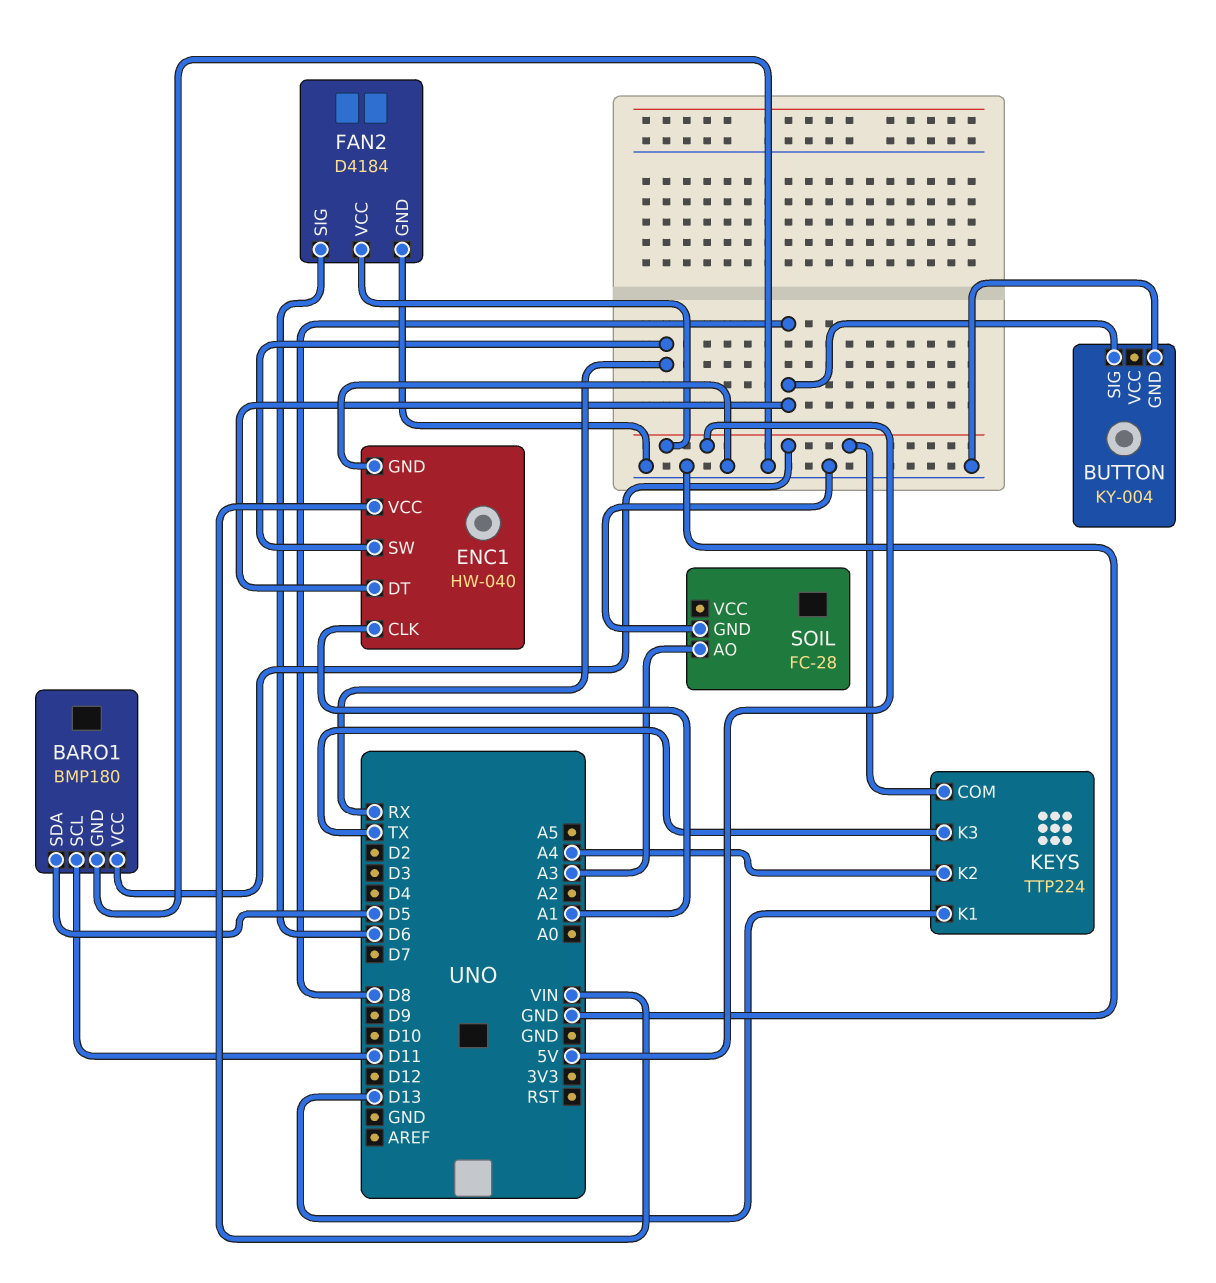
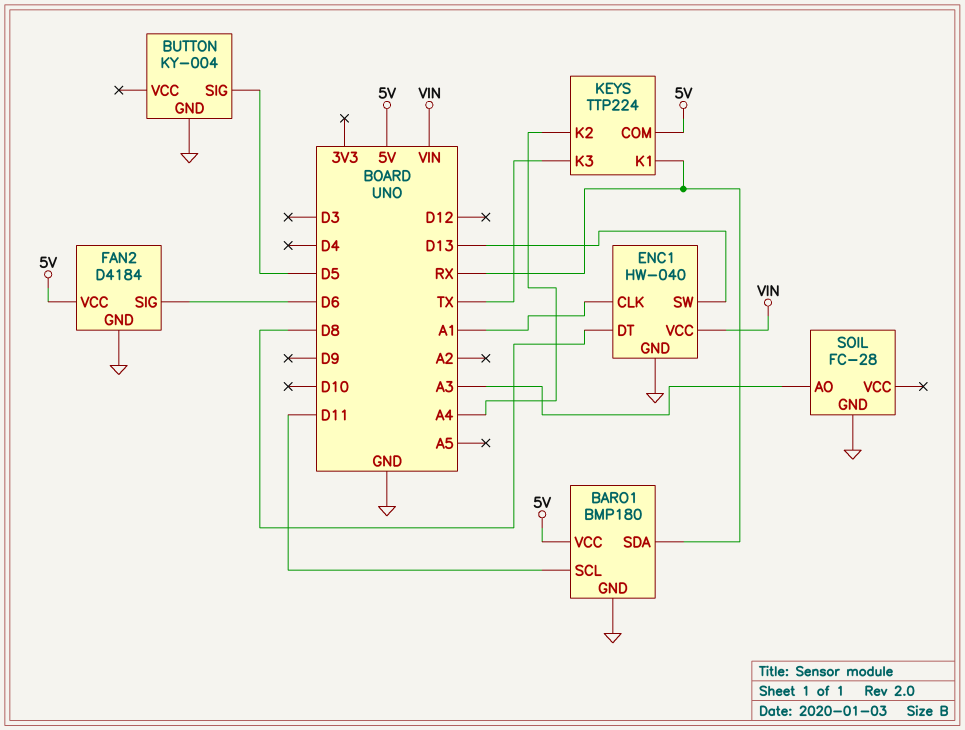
BARO1 pin SDA: D5 -> RX
BUTTON pin SIG: D8 -> D5
ENC1 pin SW: RX -> D13
KEYS pin K1: D13 -> RX

